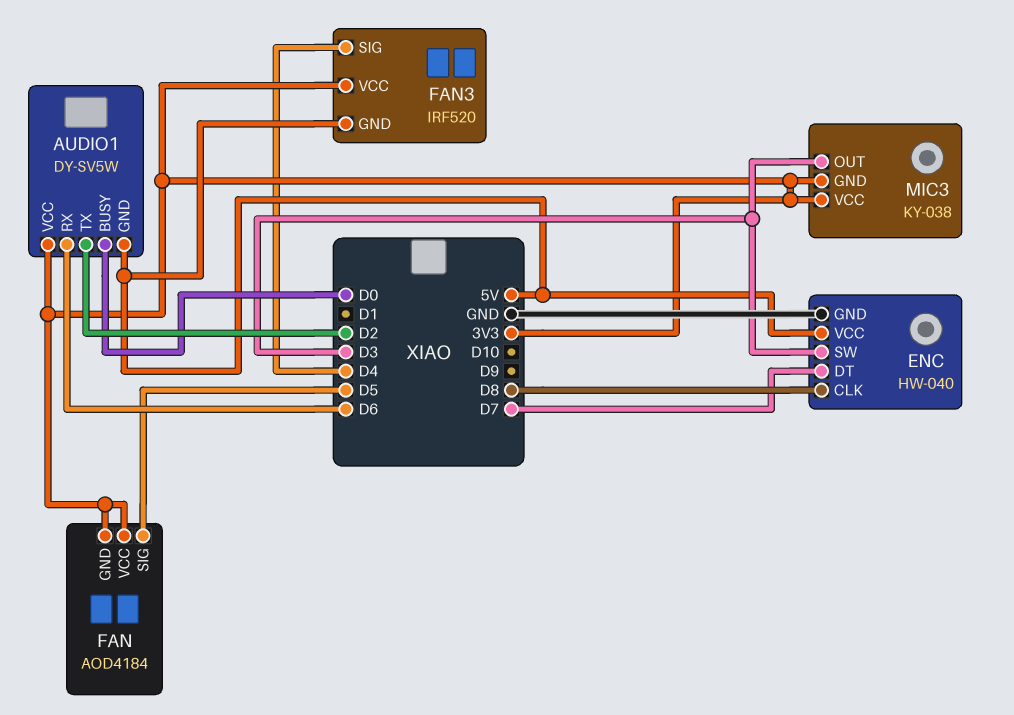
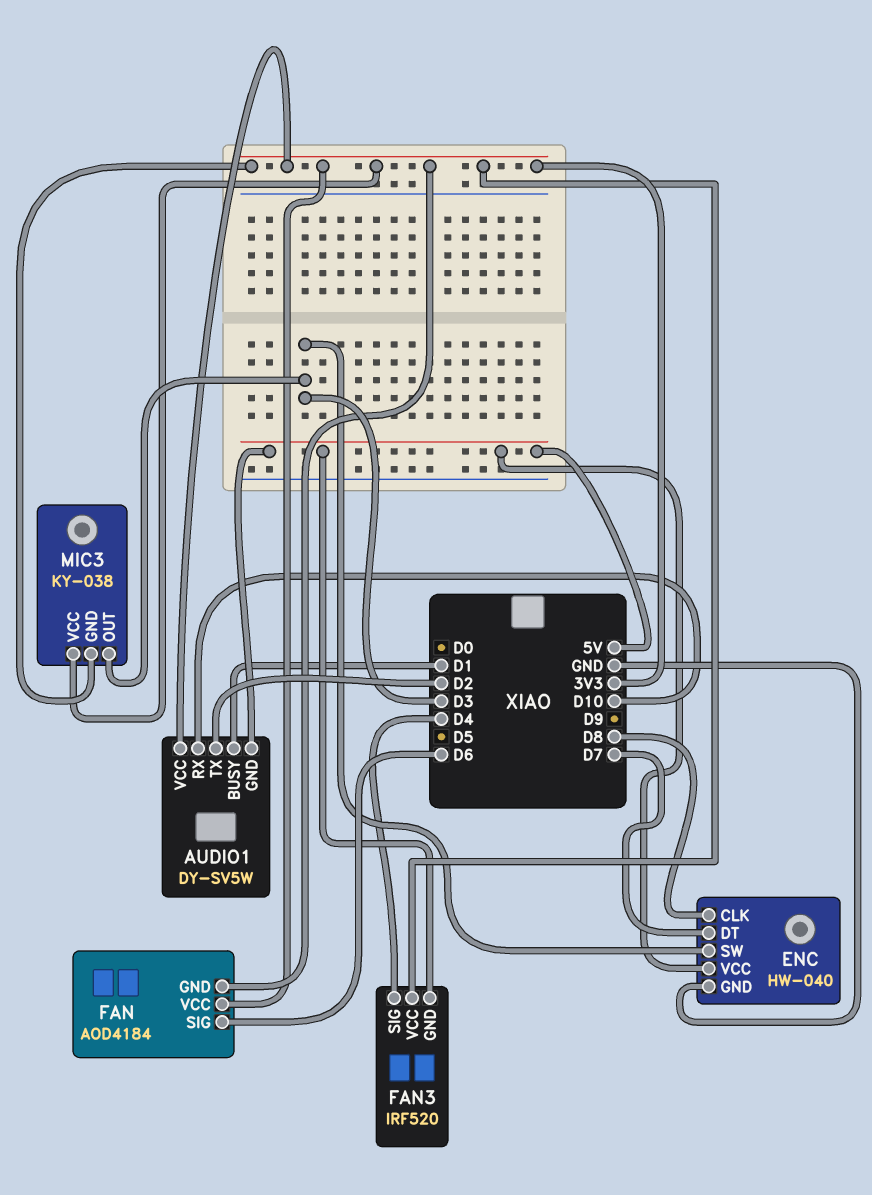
AUDIO1 pin BUSY: D0 -> D1
AUDIO1 pin RX: D6 -> D10
FAN pin SIG: D5 -> D6

